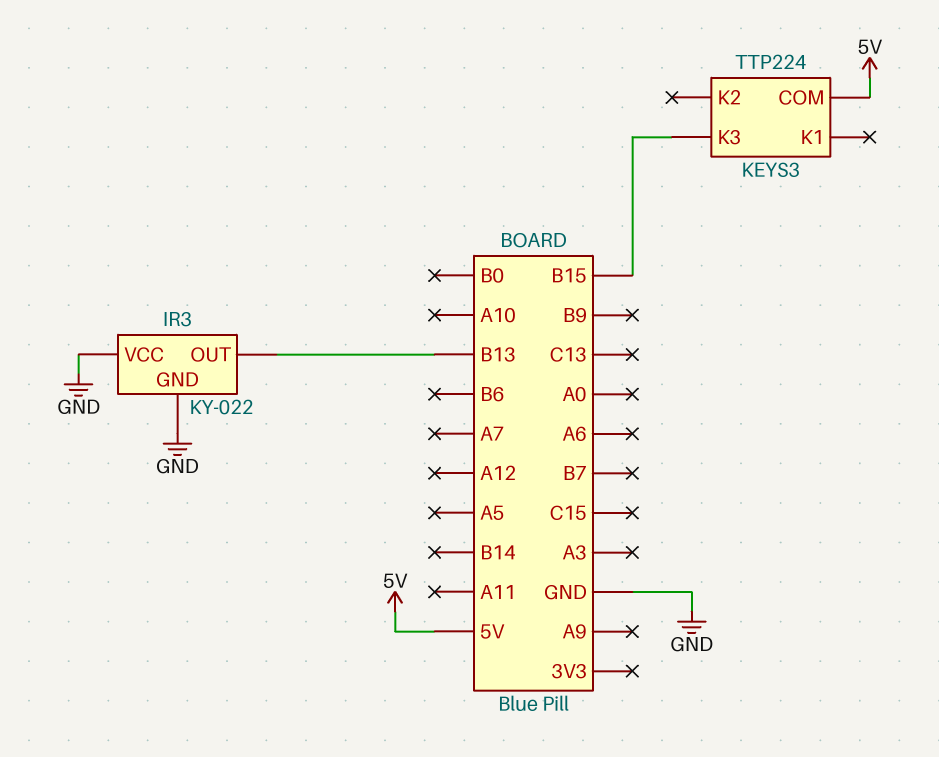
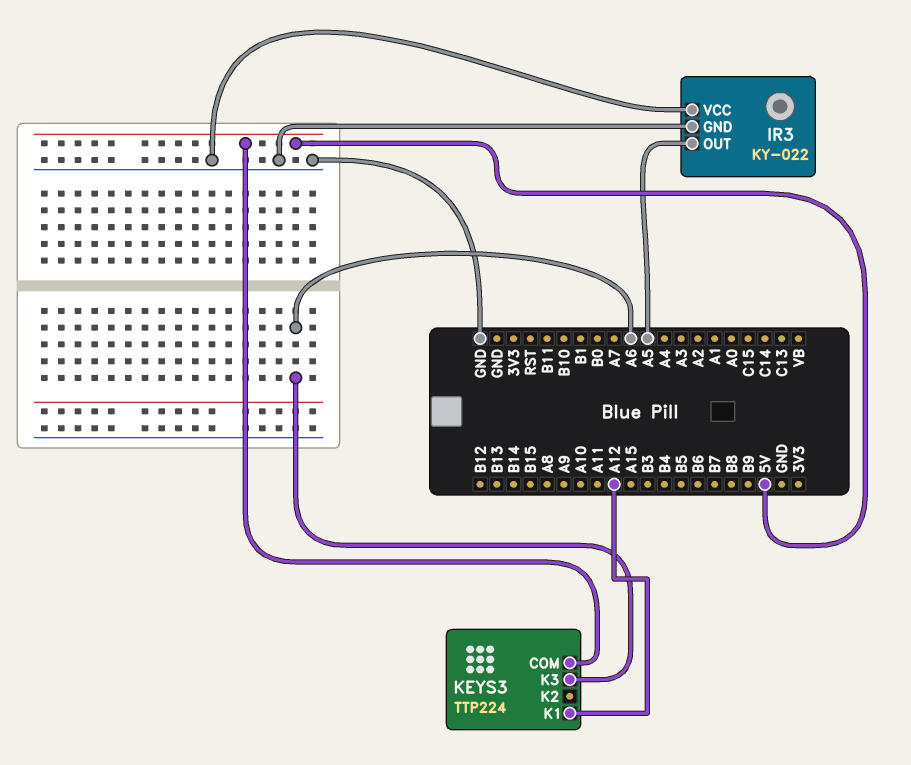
IR3 pin OUT: B13 -> A5
KEYS3 pin K1: none -> A12
KEYS3 pin K3: B15 -> A6

